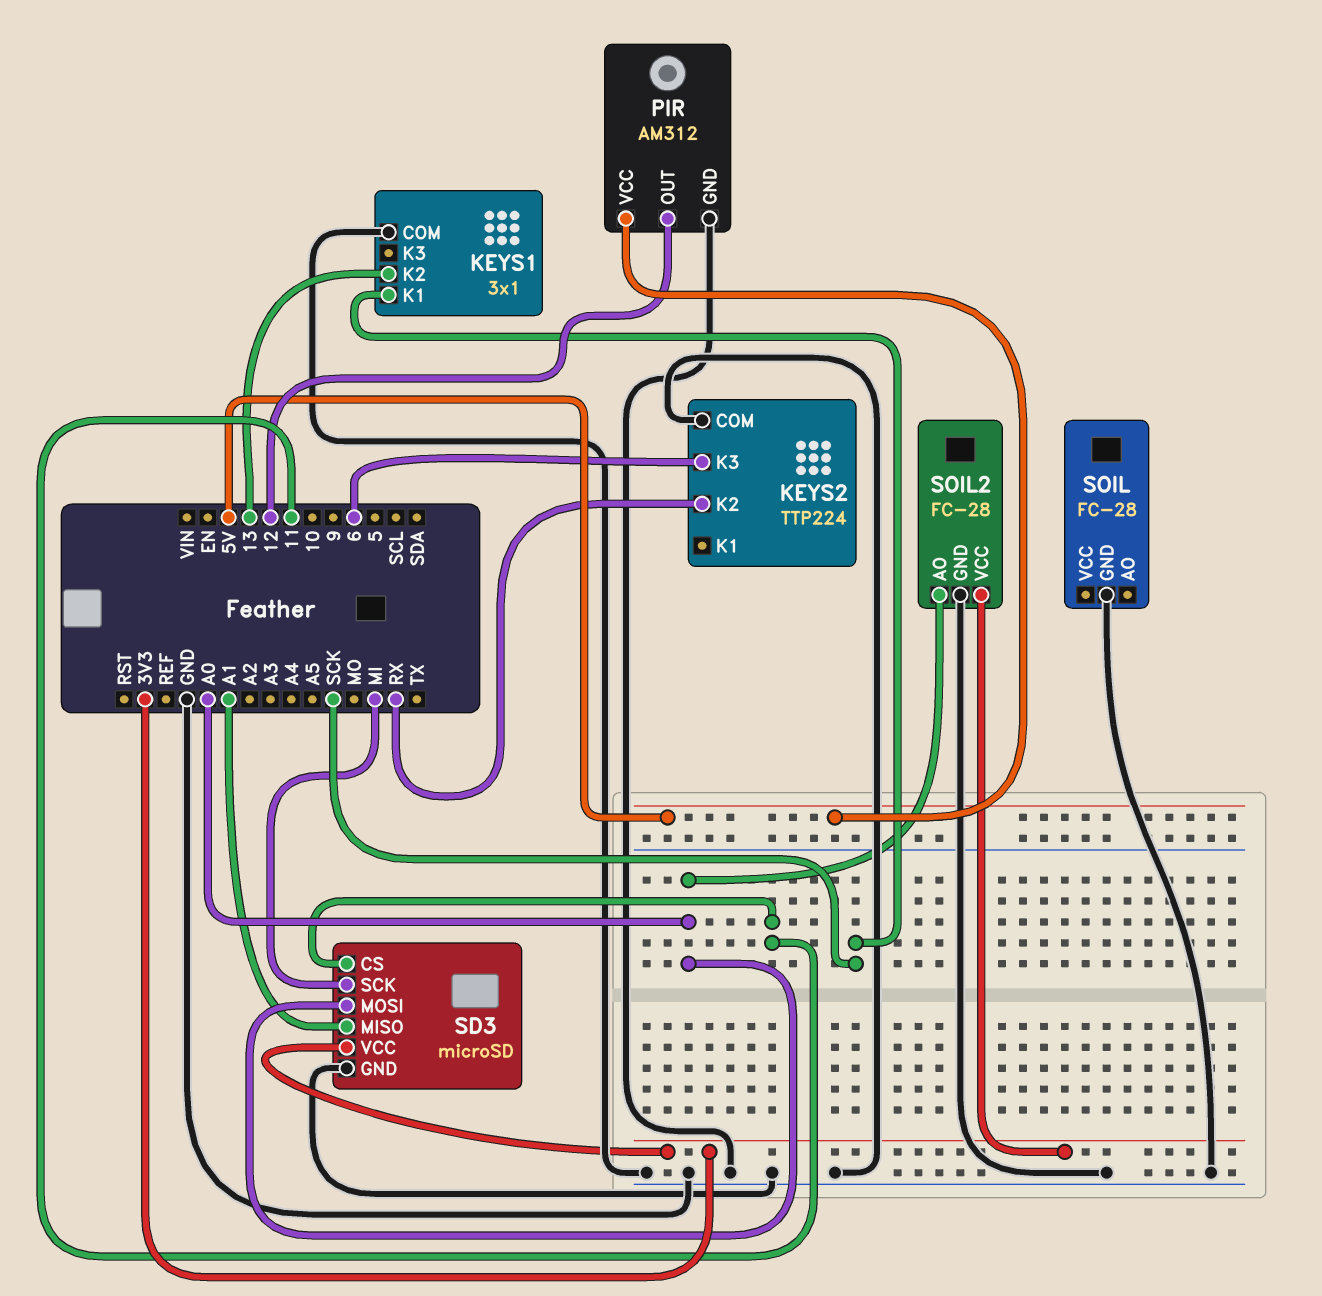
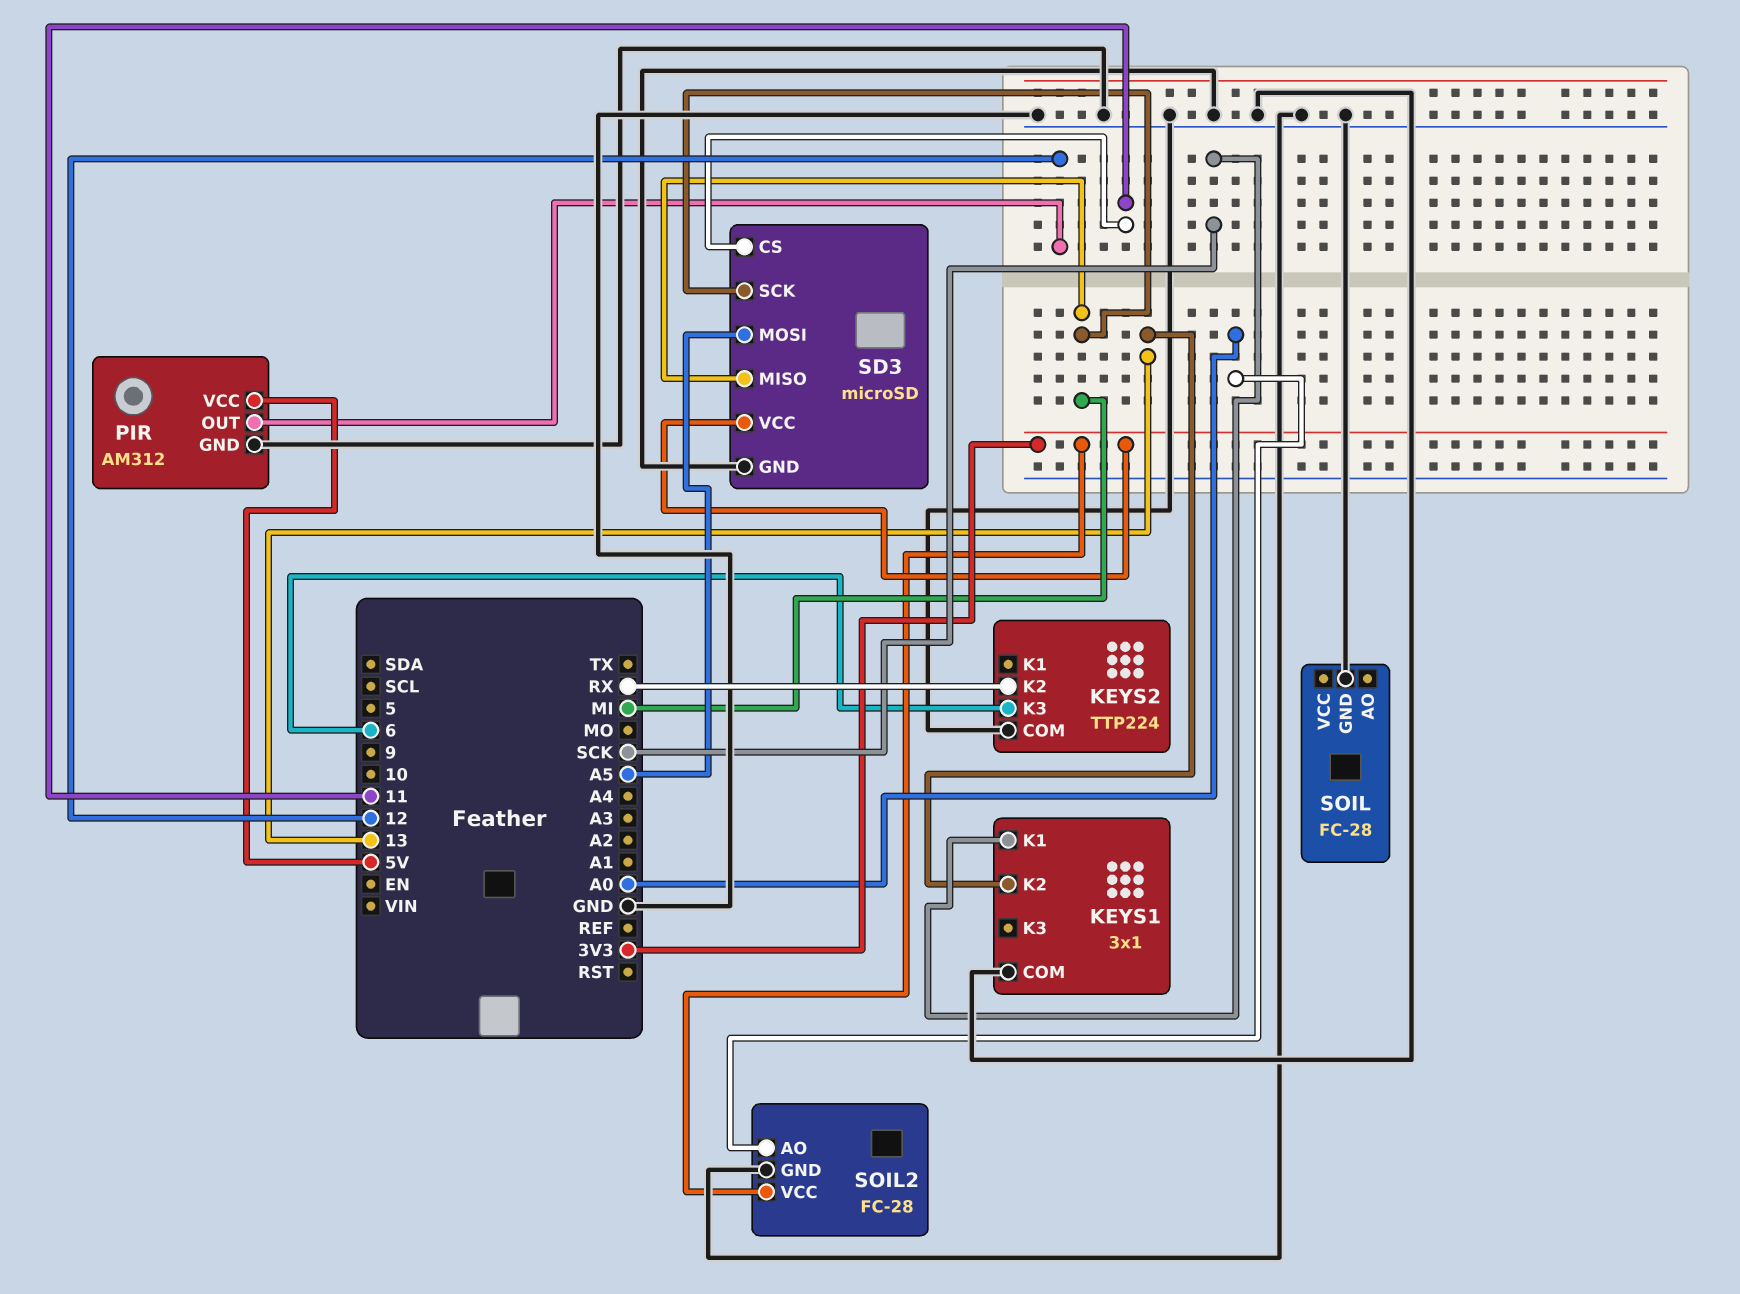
SD3 pin MISO: A1 -> MI
SD3 pin MOSI: A0 -> A5

